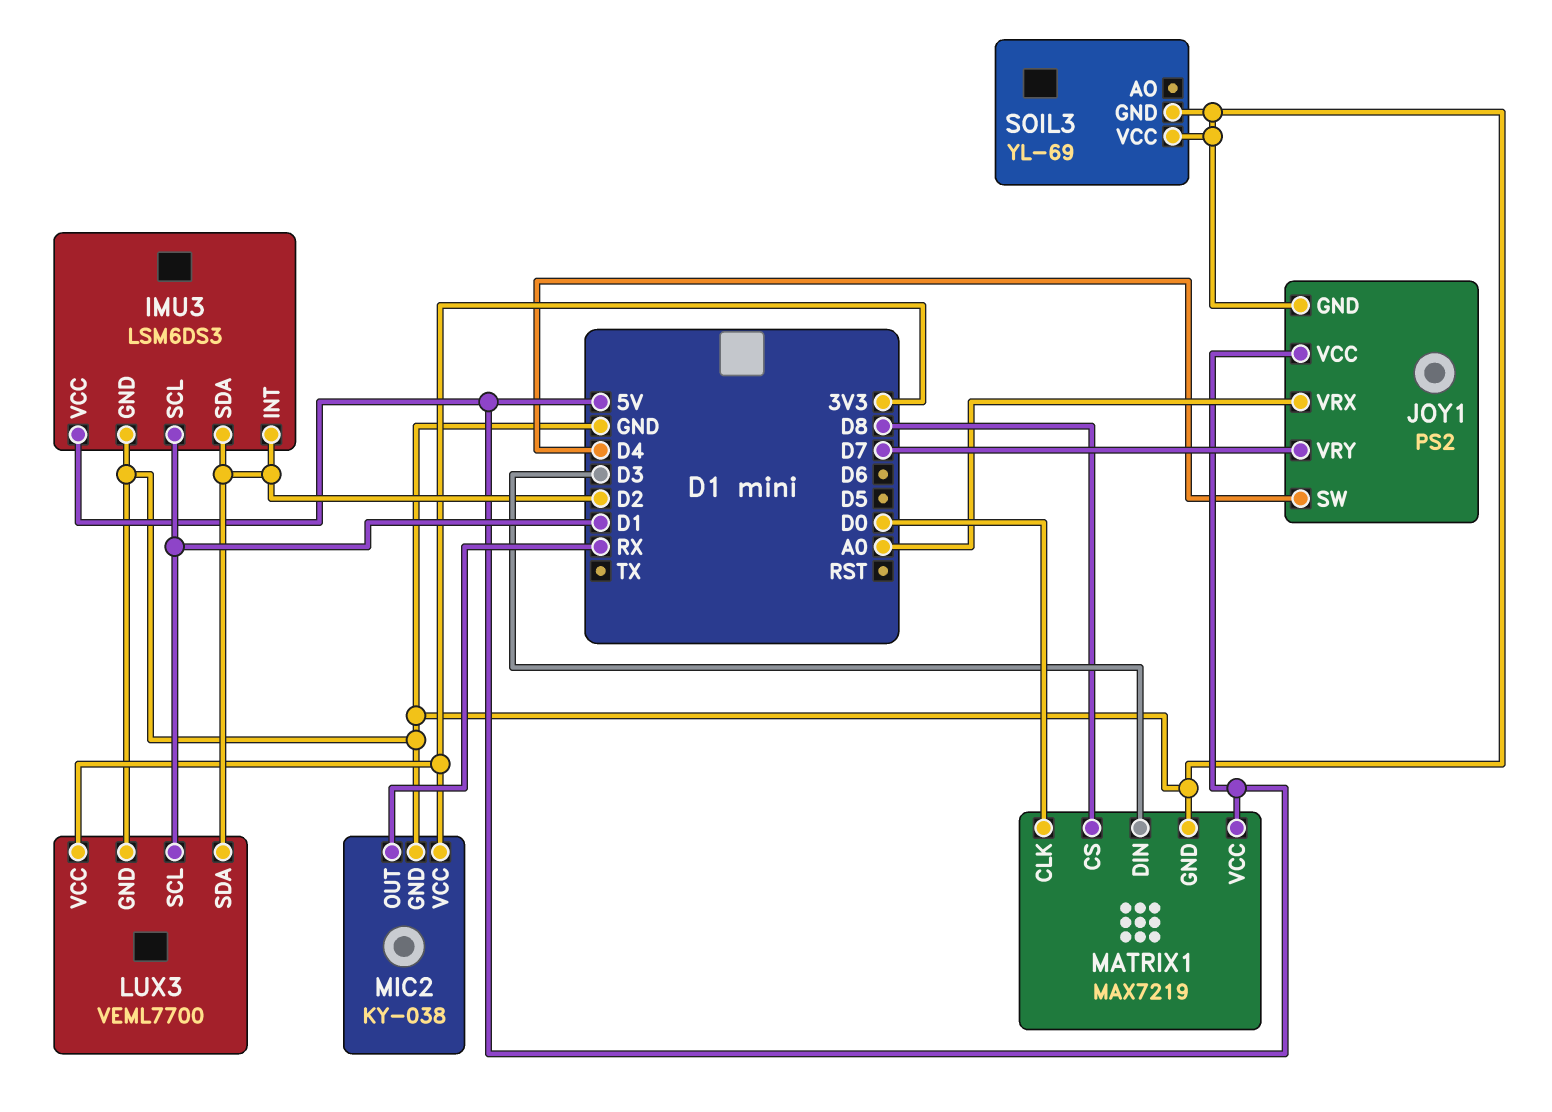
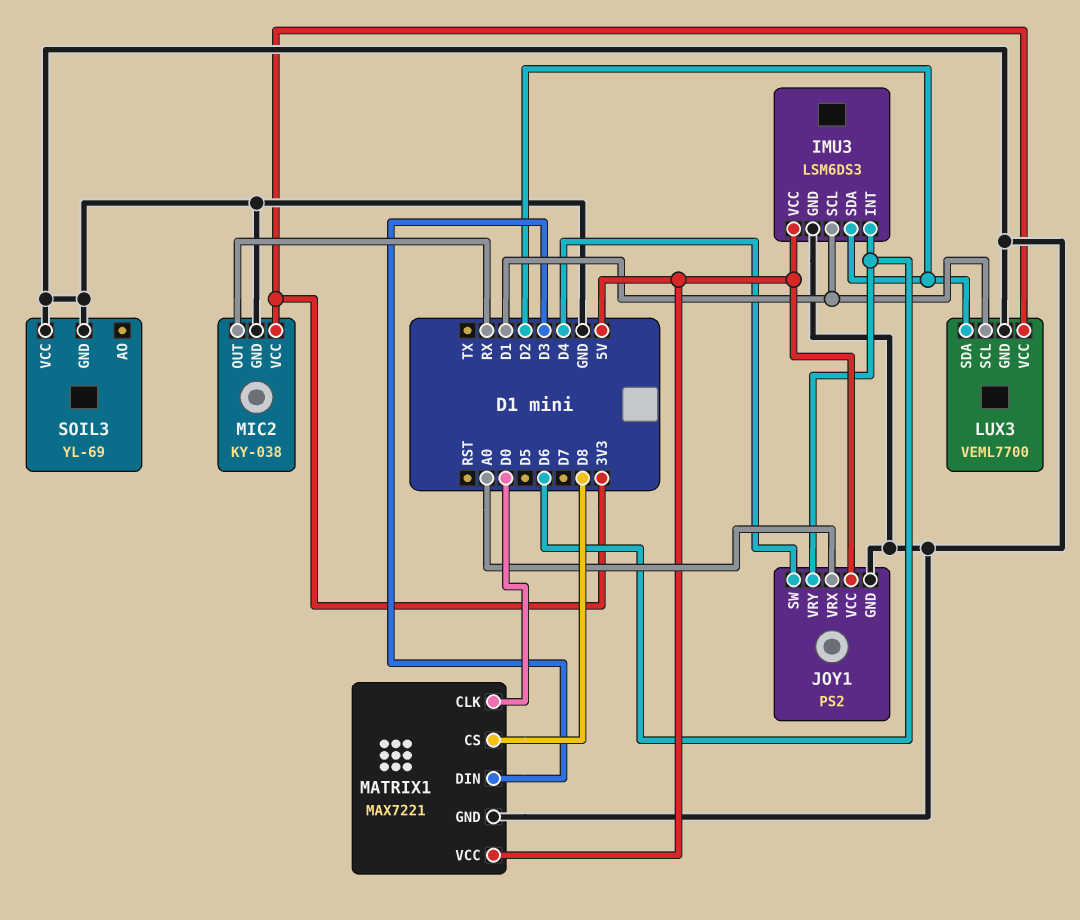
IMU3 pin INT: D2 -> D6
JOY1 pin VRY: D7 -> D6
MATRIX1: MAX7219 -> MAX7221

